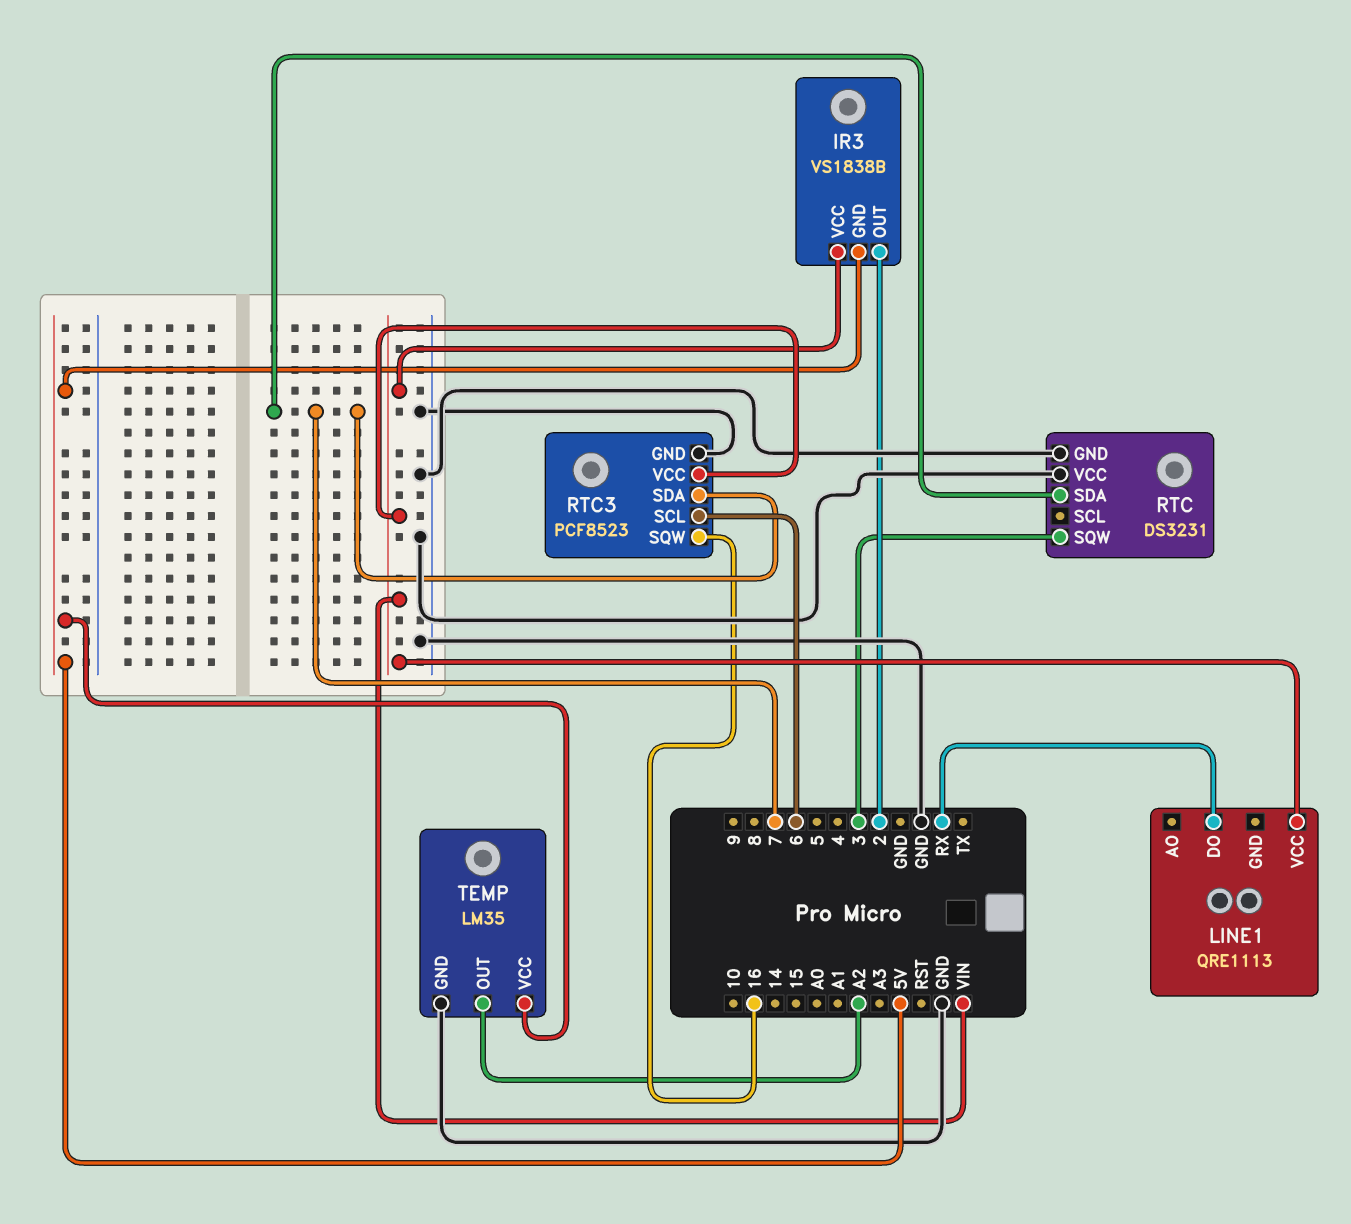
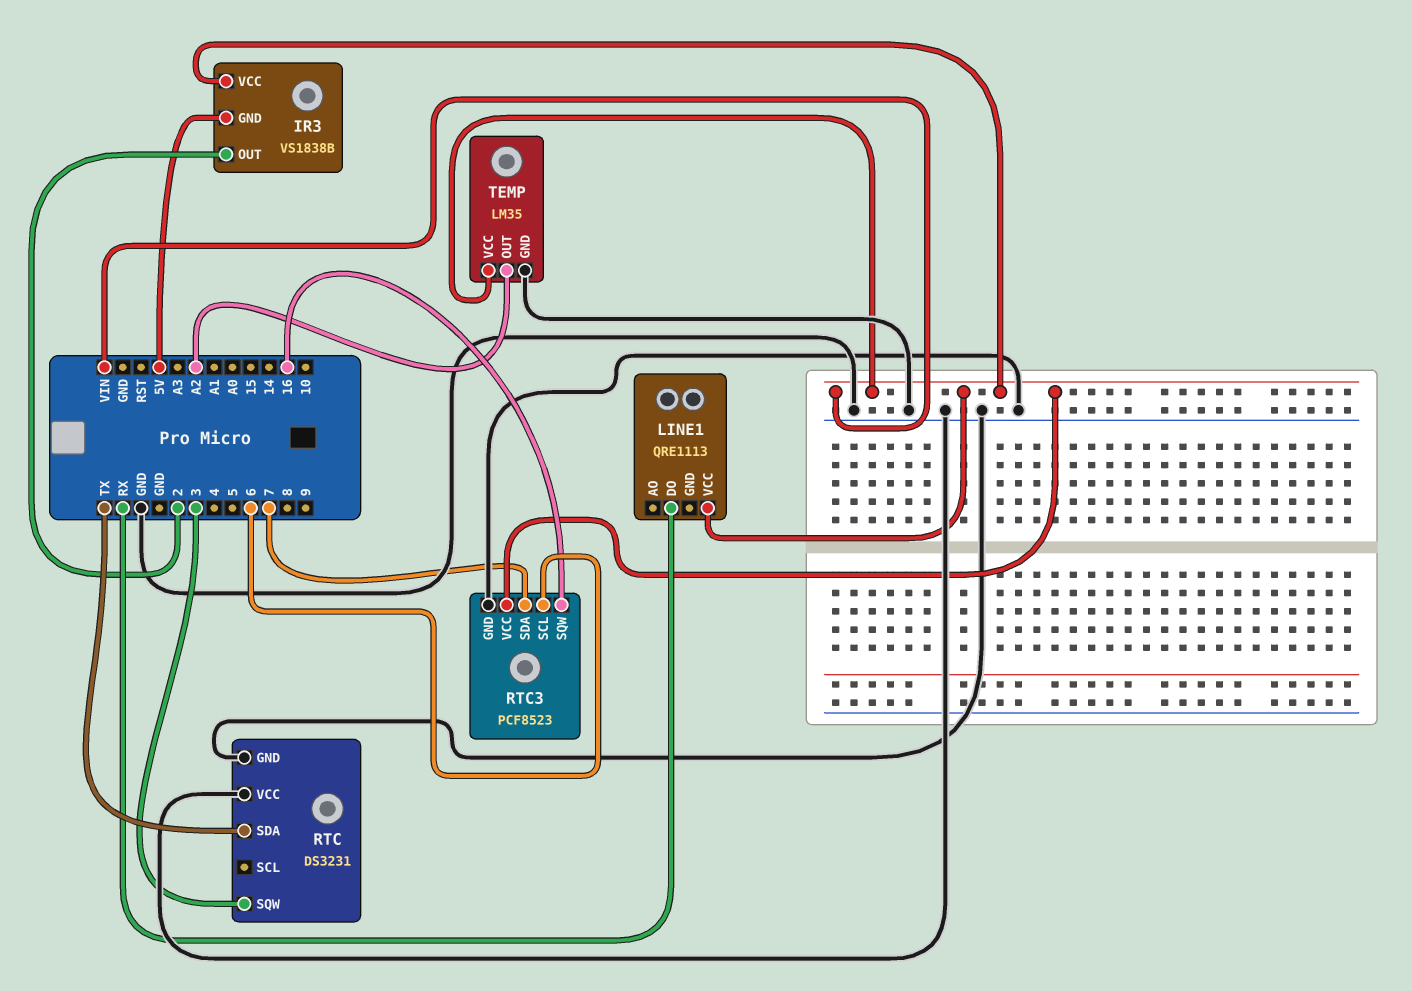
RTC pin SDA: 7 -> TX
TEMP pin VCC: 5V -> VIN

